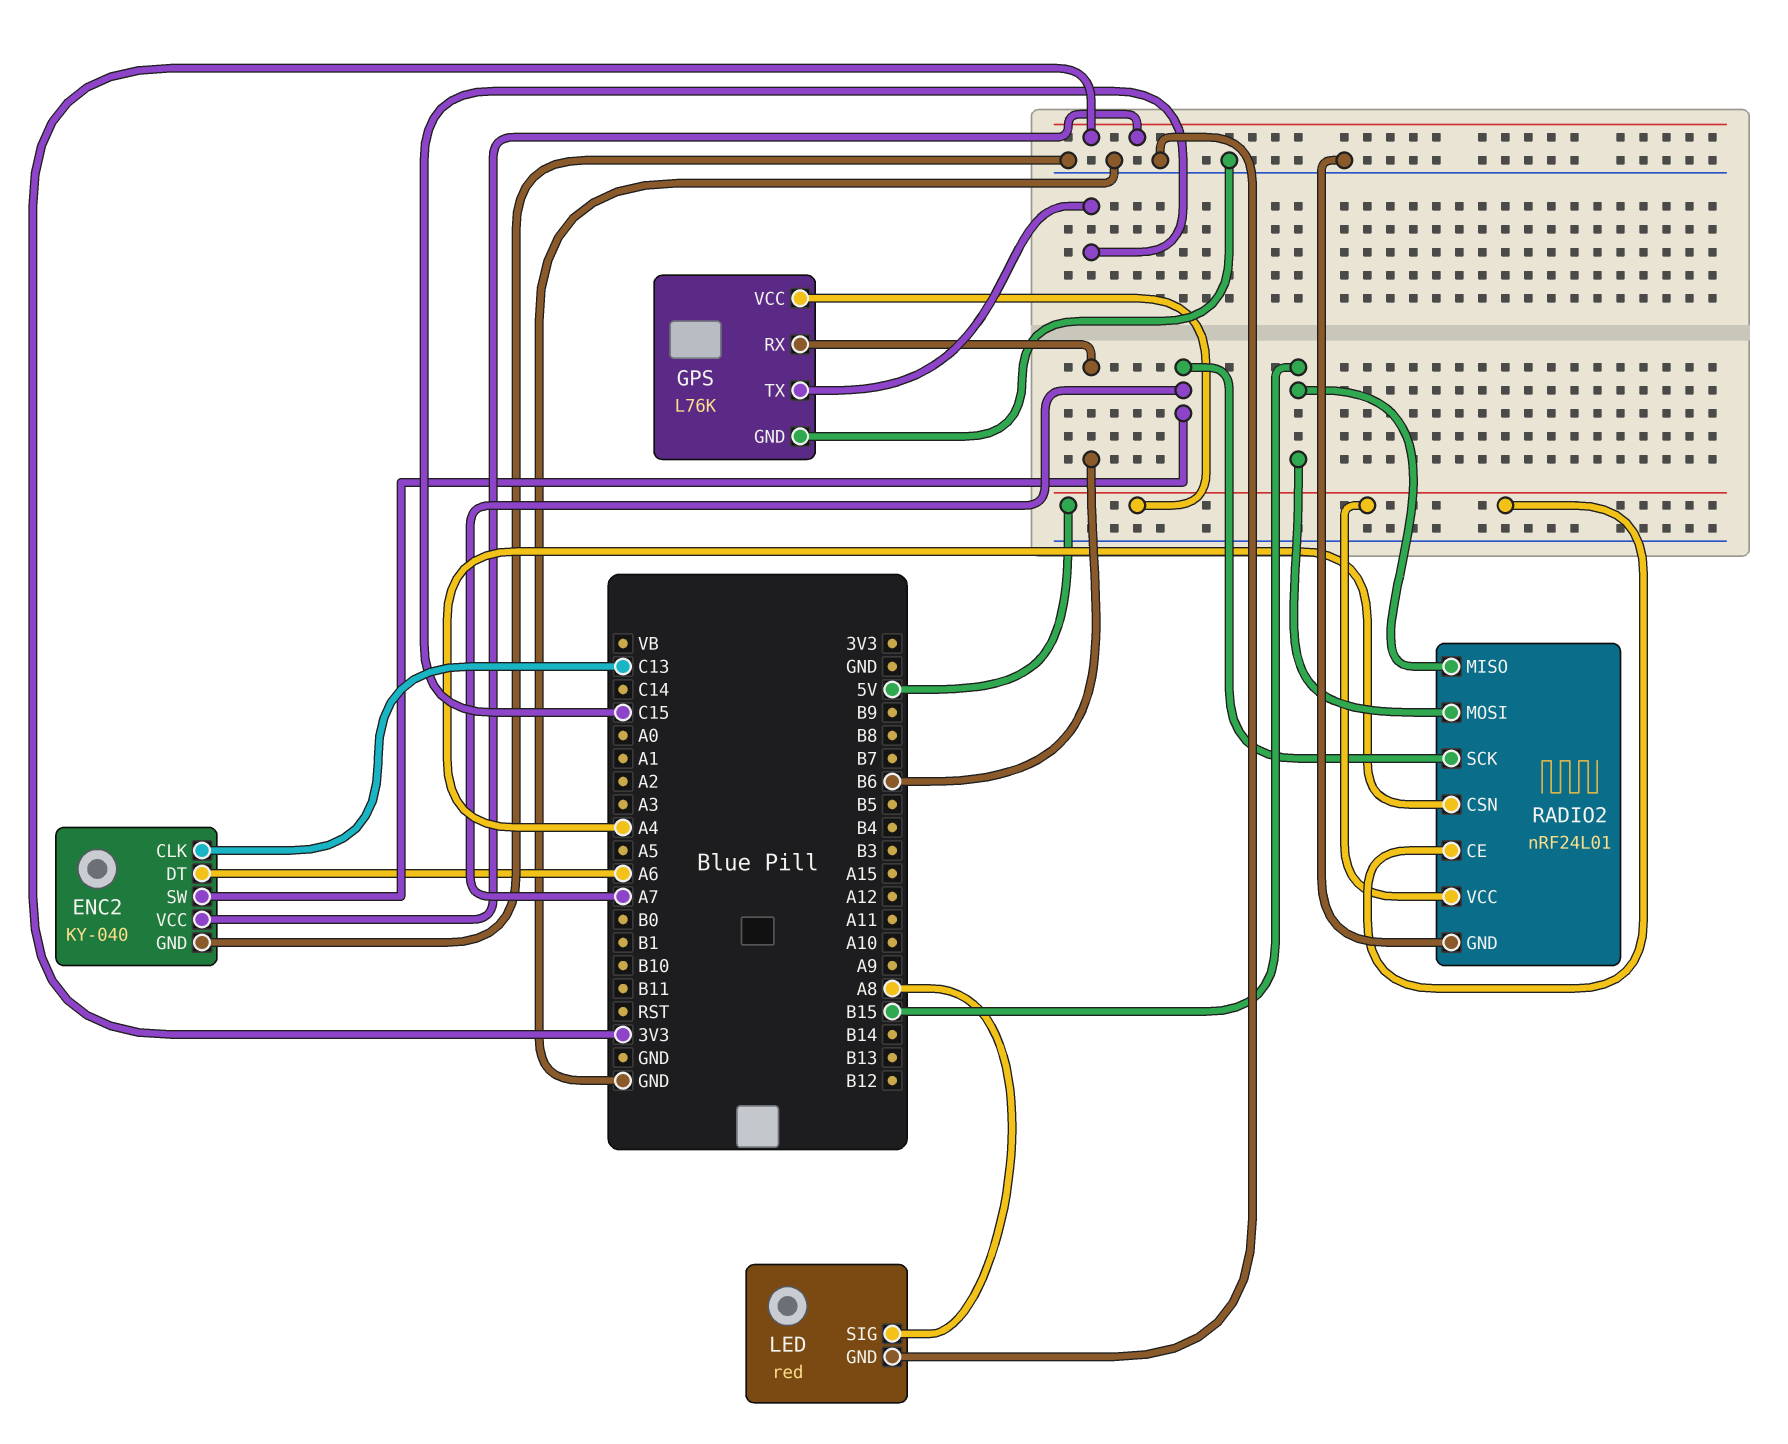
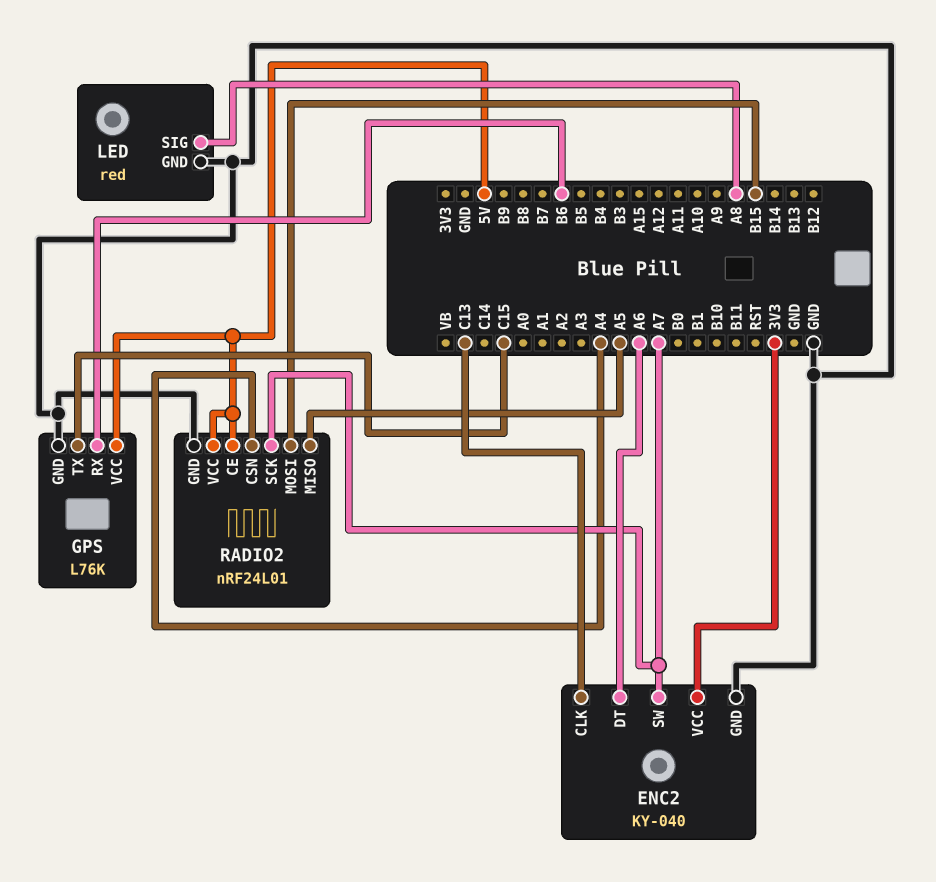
RADIO2 pin MISO: B15 -> A5

